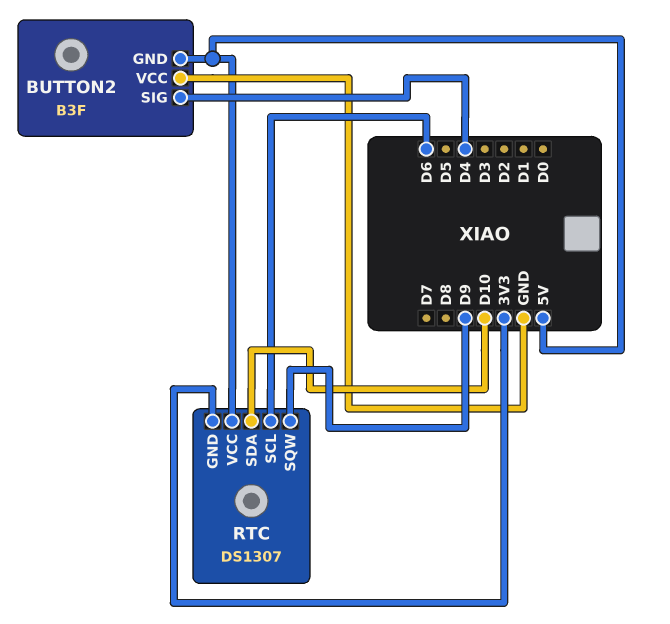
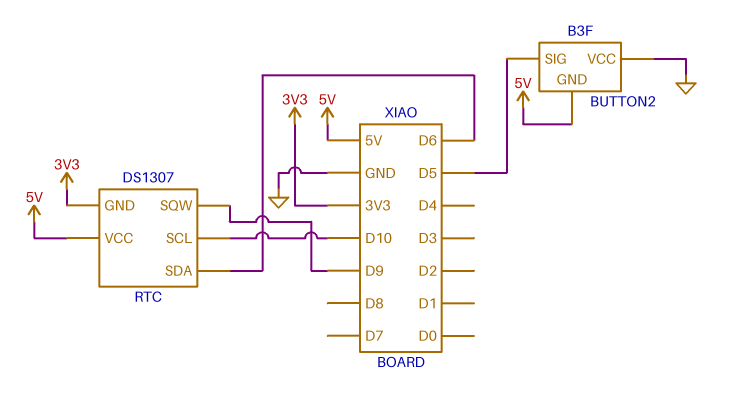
BUTTON2 pin SIG: D4 -> D5
RTC pin SCL: D6 -> D10
RTC pin SDA: D10 -> D6

